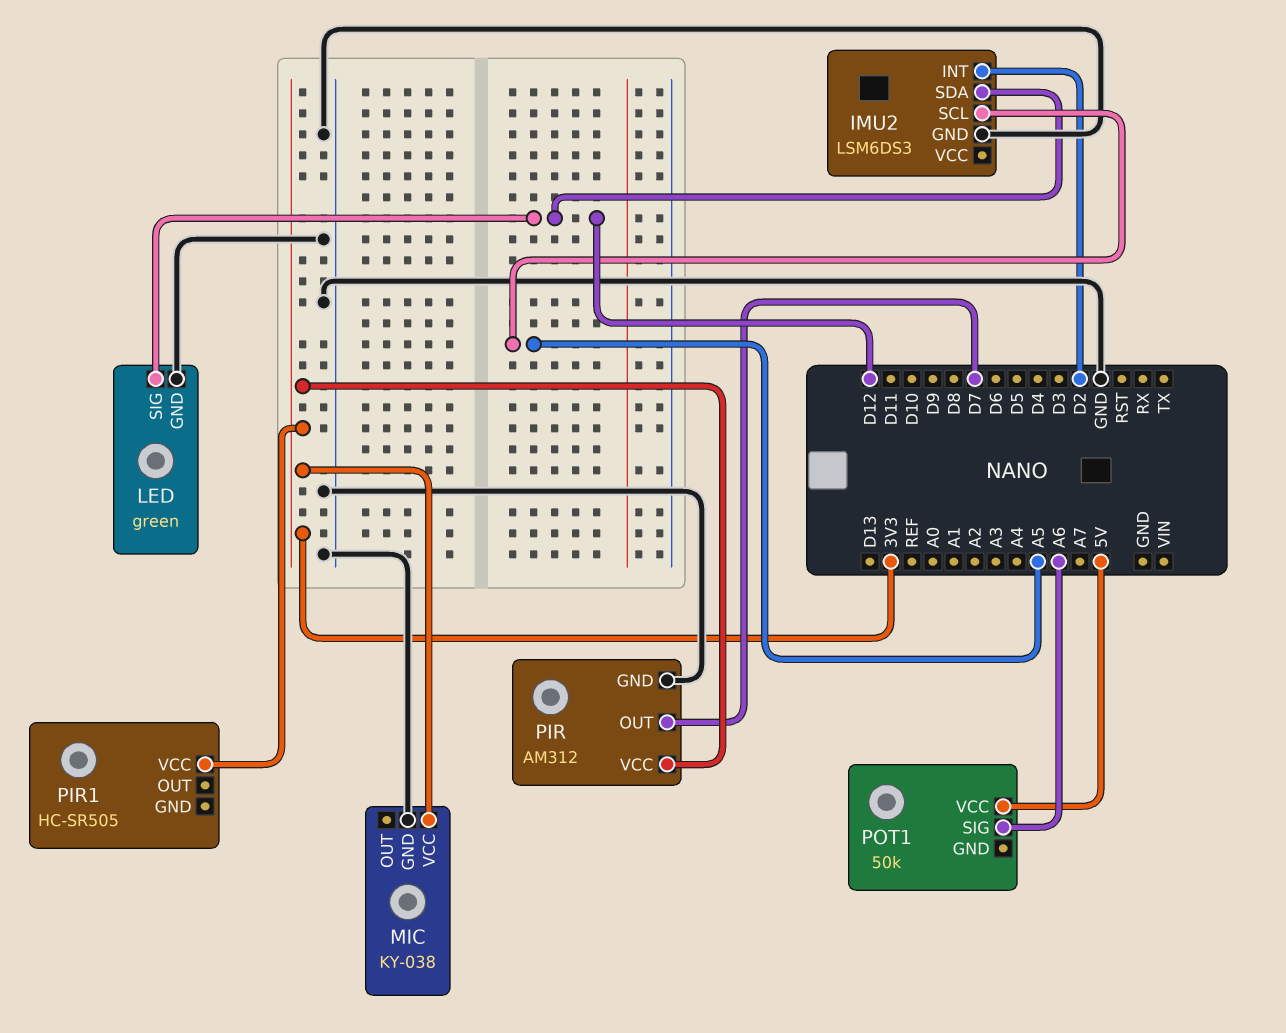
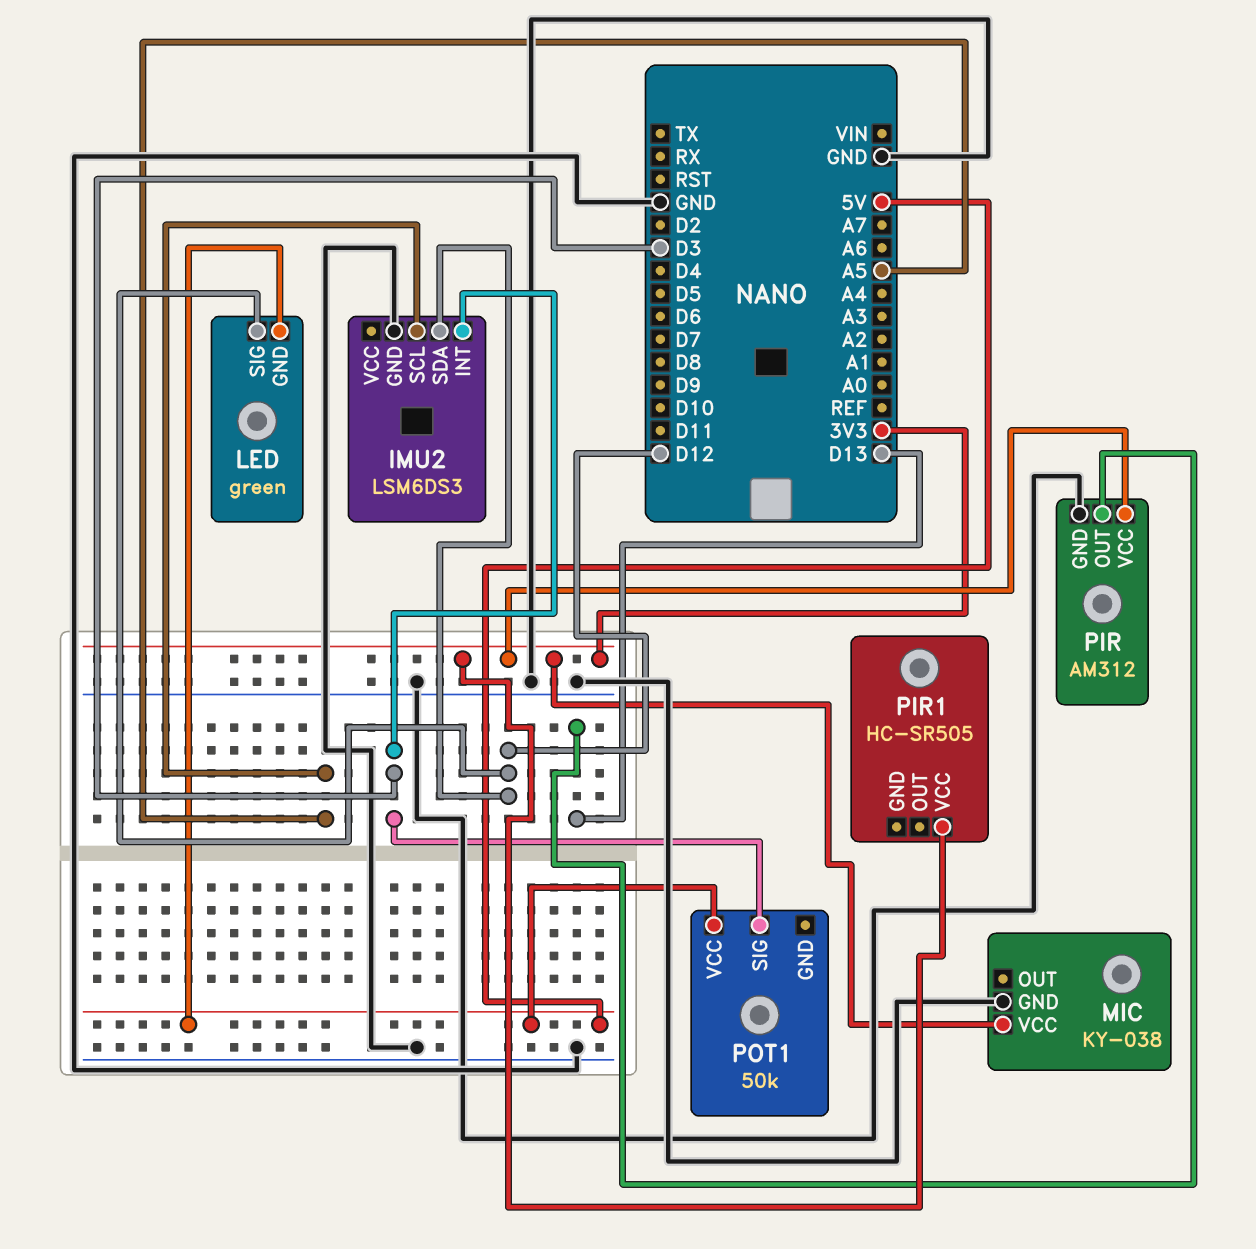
IMU2 pin INT: D2 -> D3
LED pin GND: GND -> 5V
PIR pin OUT: D7 -> D13
POT1 pin SIG: A6 -> D3

